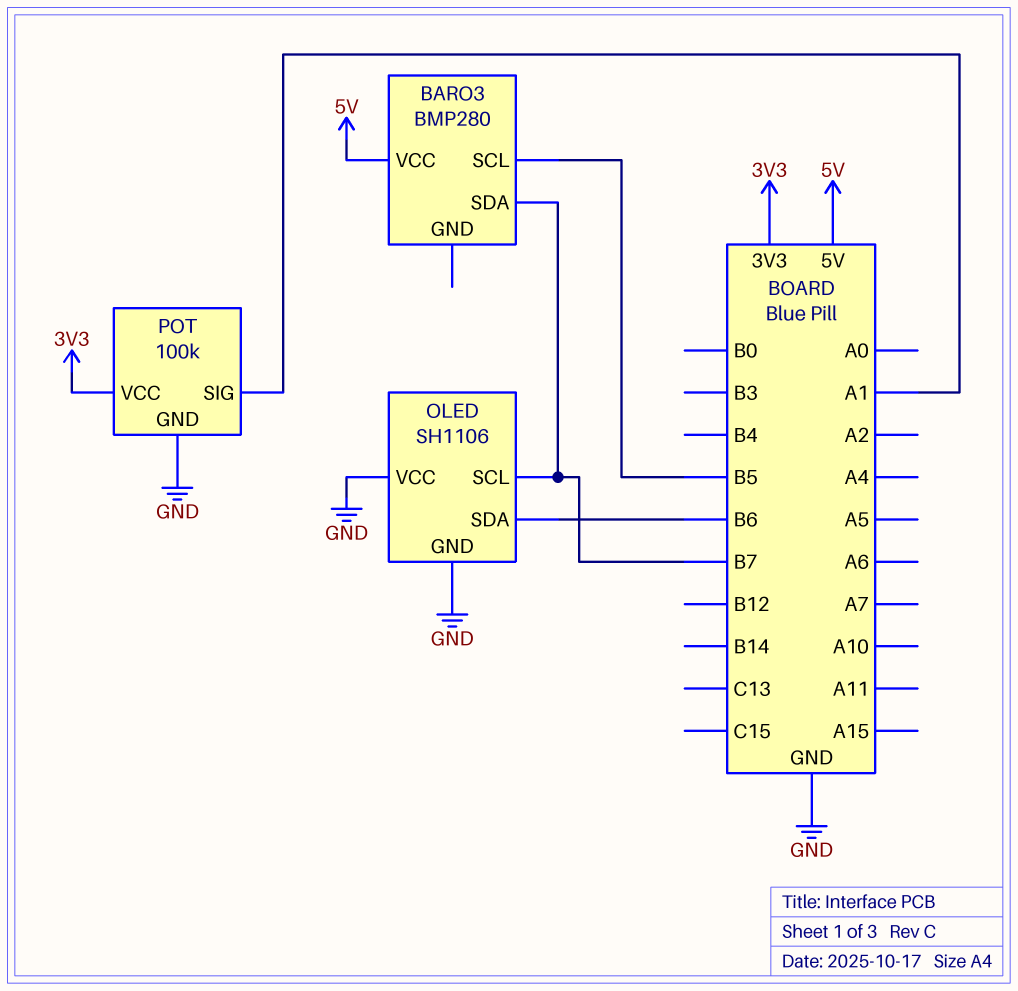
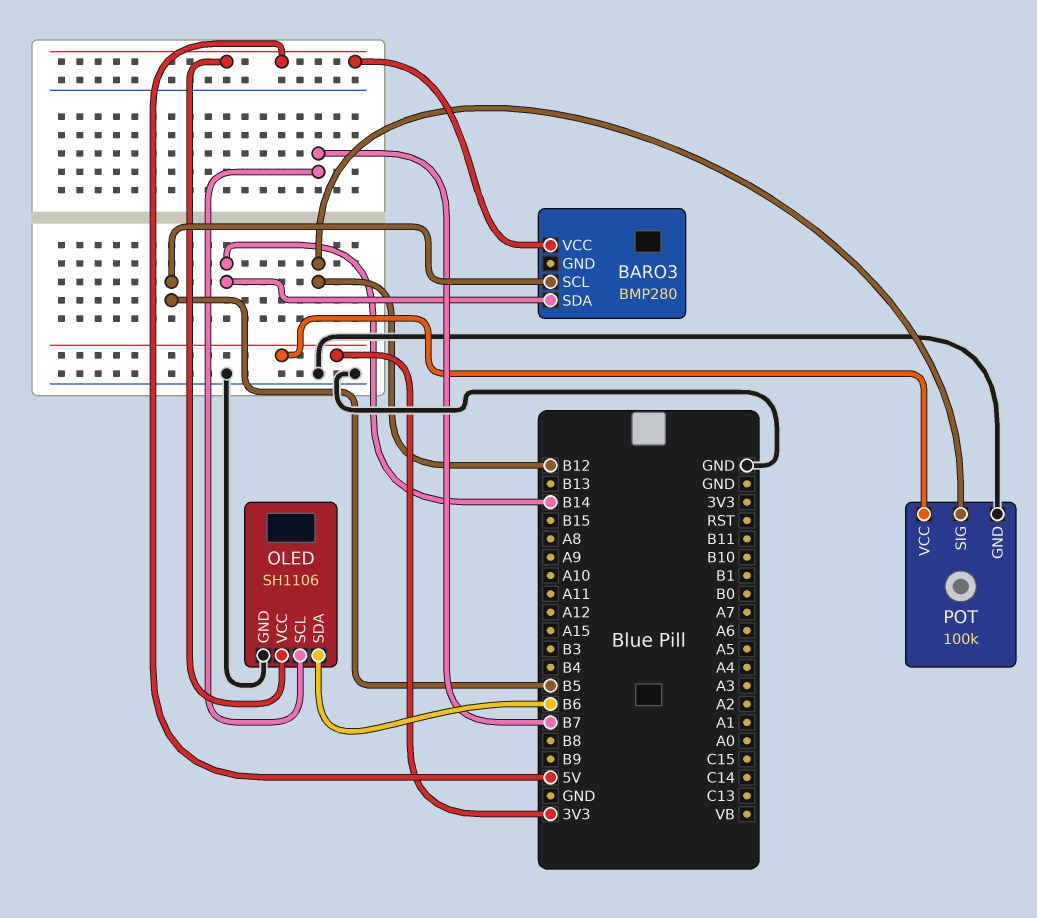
BARO3 pin SDA: B7 -> B14
OLED pin VCC: GND -> 5V
POT pin SIG: A1 -> B12

